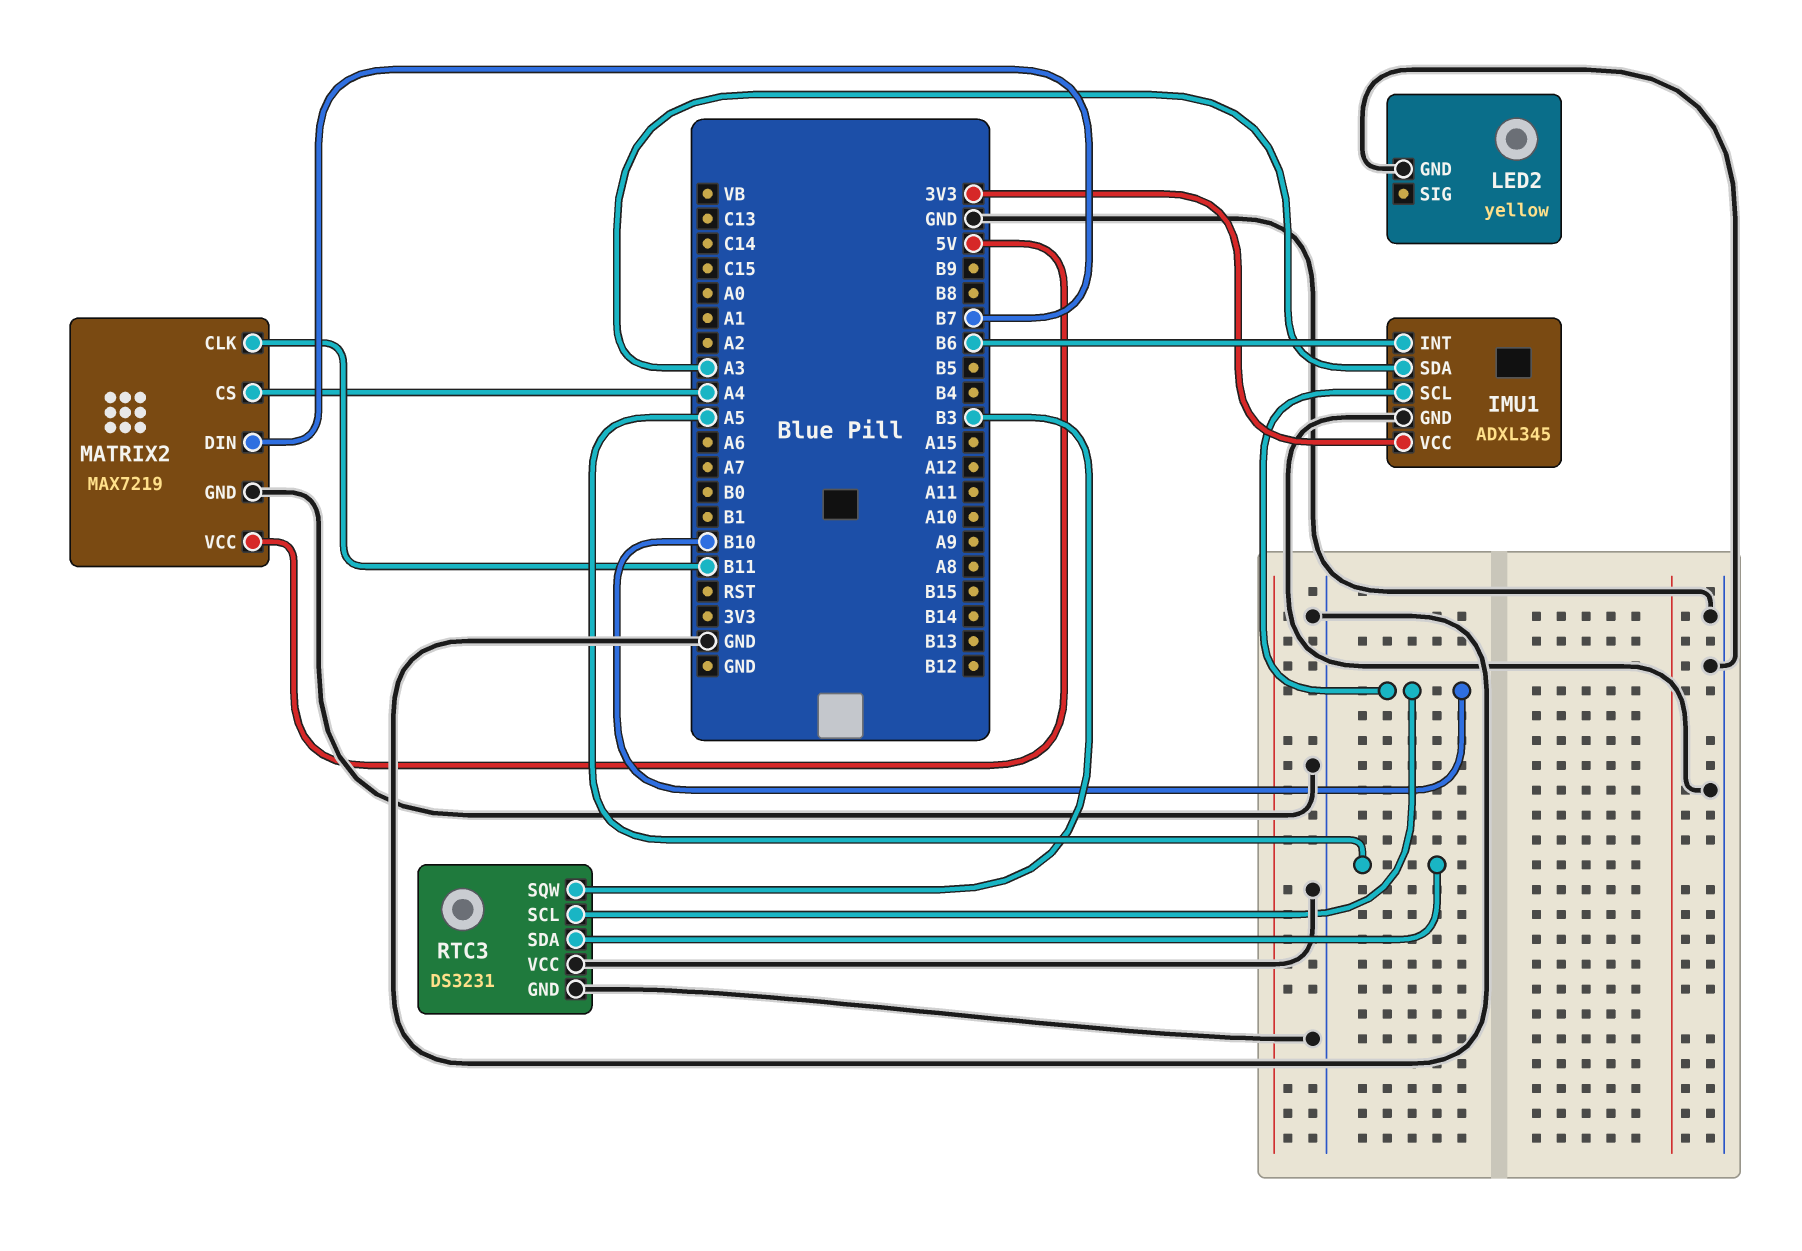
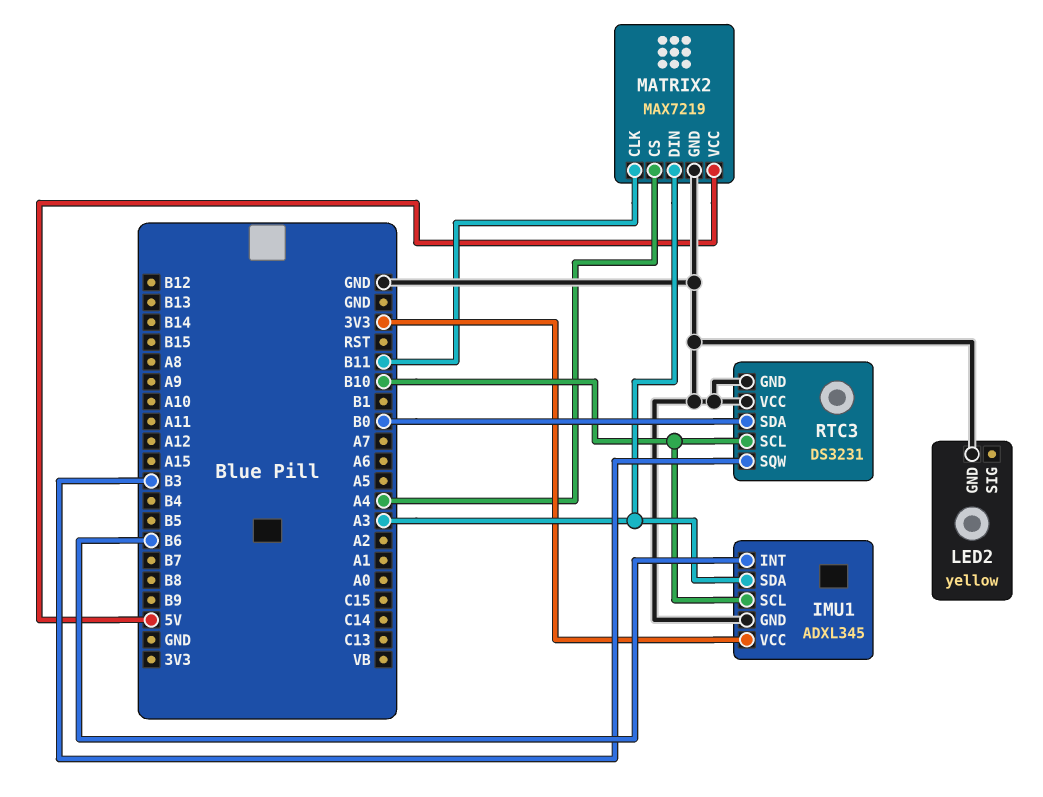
MATRIX2 pin DIN: B7 -> A3
RTC3 pin SDA: A5 -> B0

